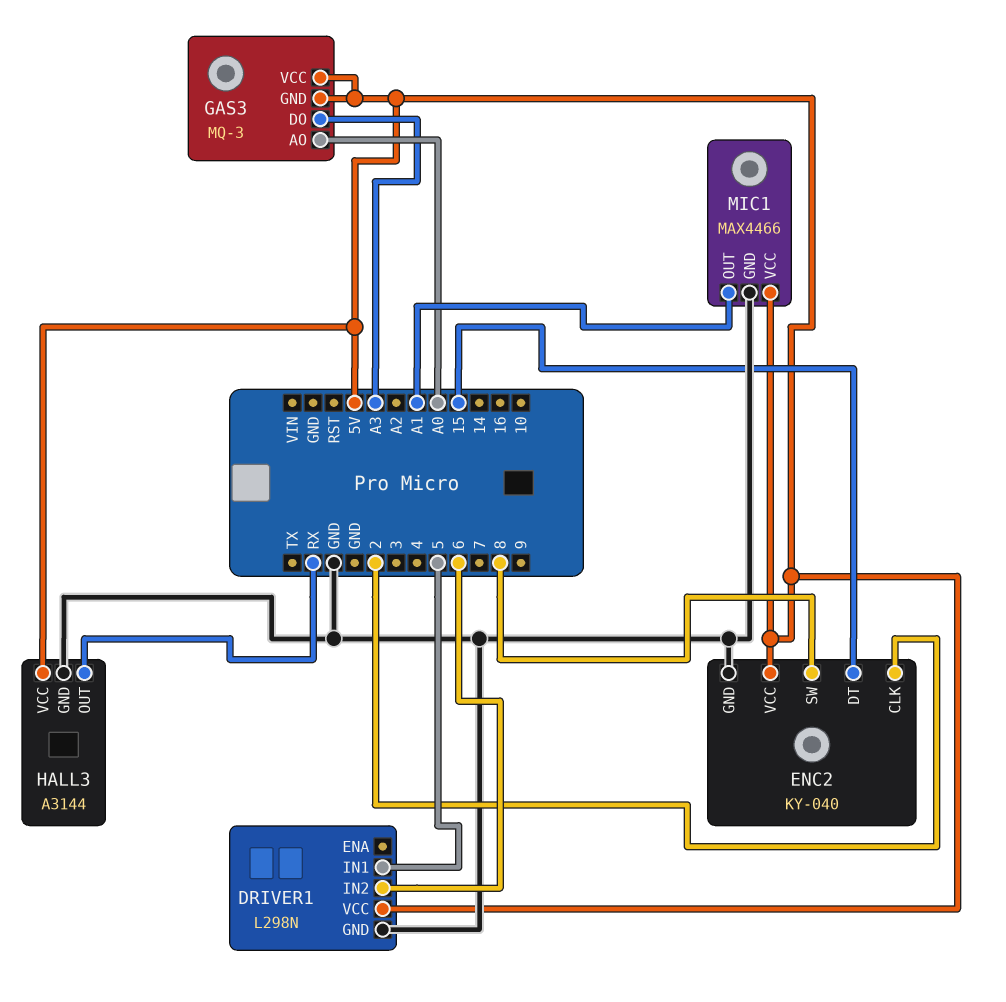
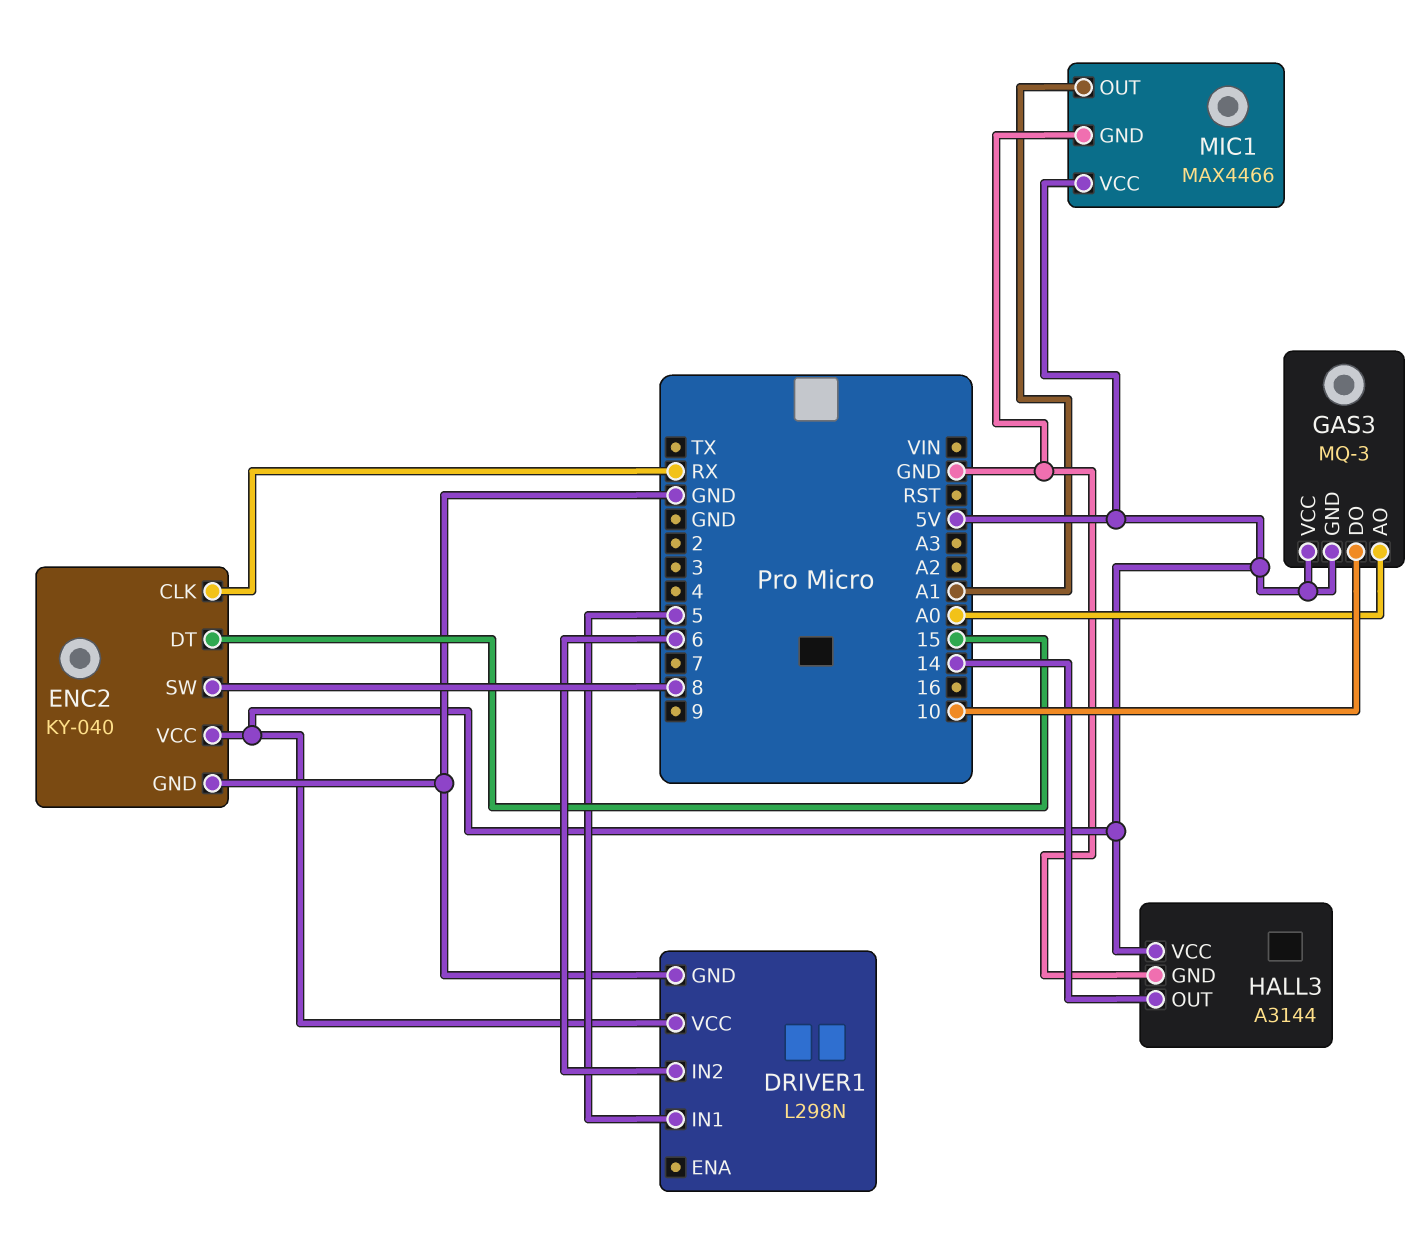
ENC2 pin CLK: 2 -> RX
GAS3 pin DO: A3 -> 10
HALL3 pin OUT: RX -> 14

